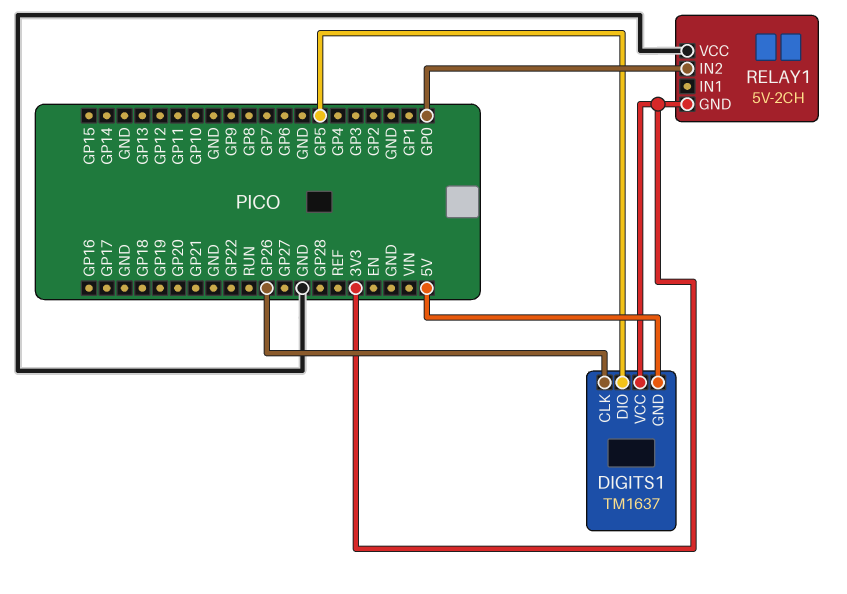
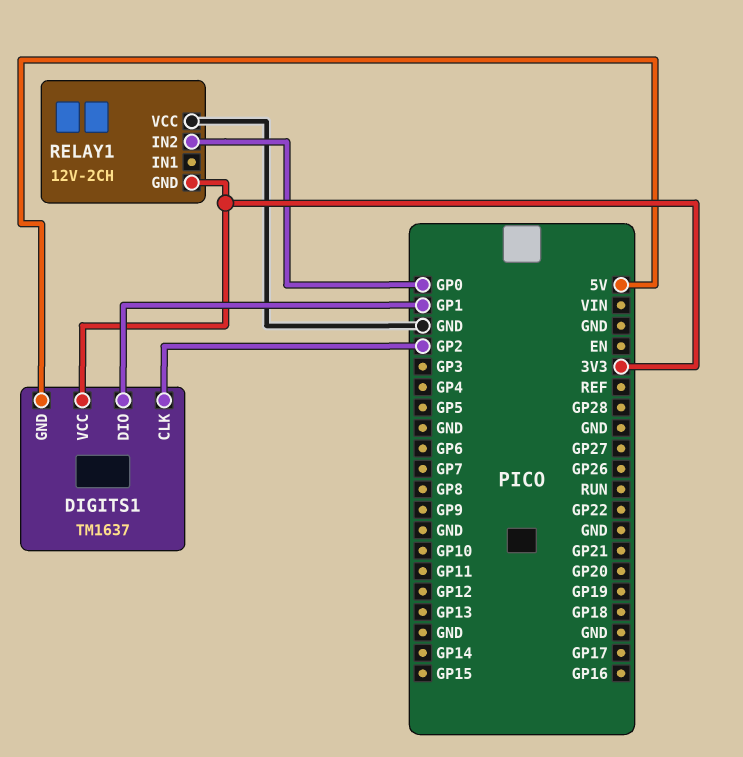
DIGITS1 pin CLK: GP26 -> GP2
DIGITS1 pin DIO: GP5 -> GP1
RELAY1: 5V-2CH -> 12V-2CH

